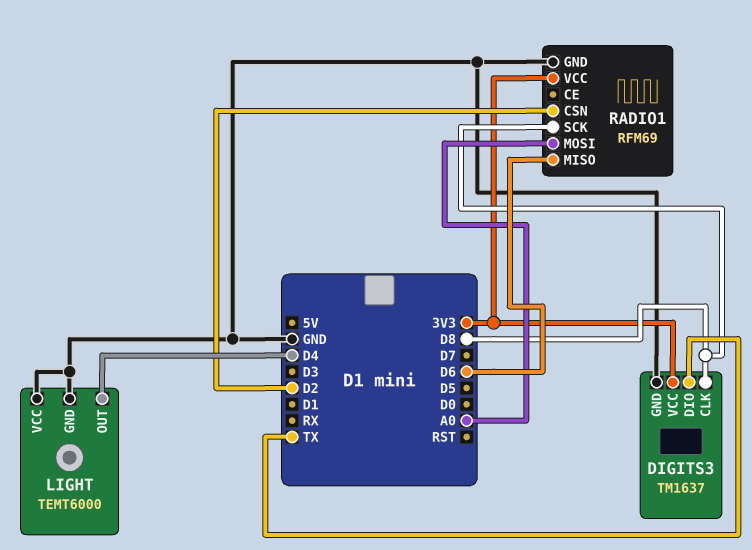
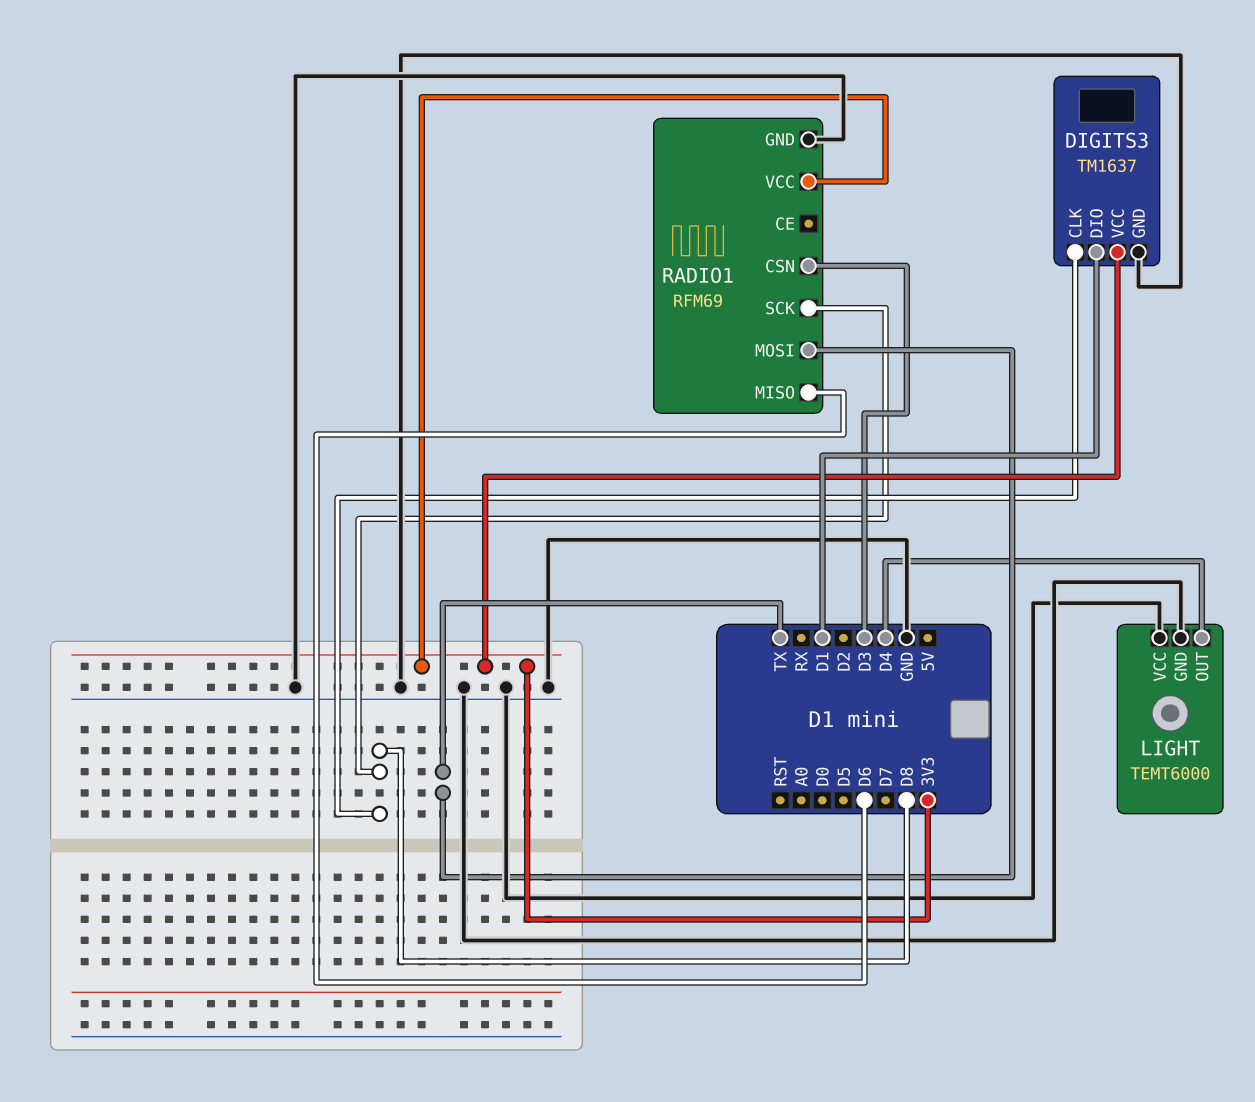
DIGITS3 pin DIO: TX -> D1
RADIO1 pin CSN: D2 -> D3
RADIO1 pin MOSI: A0 -> TX

